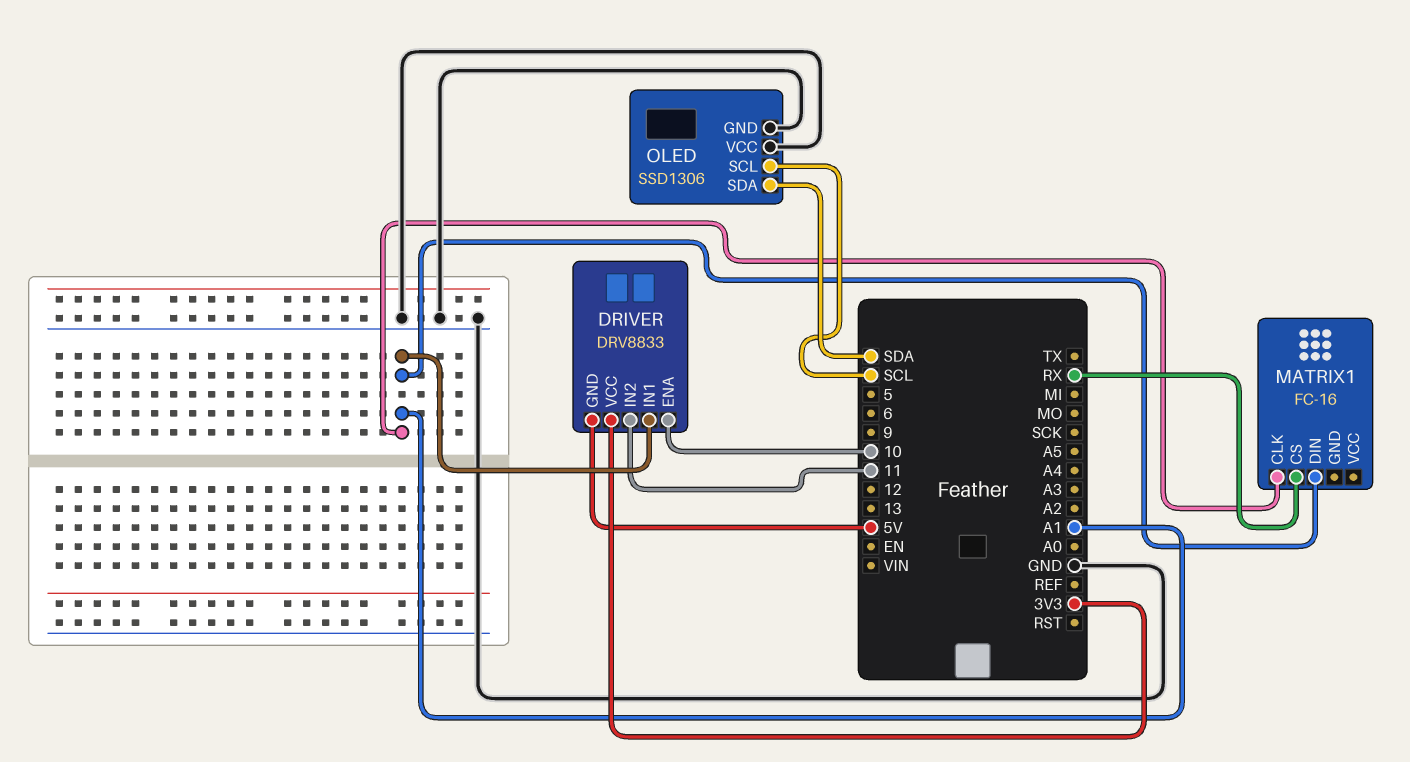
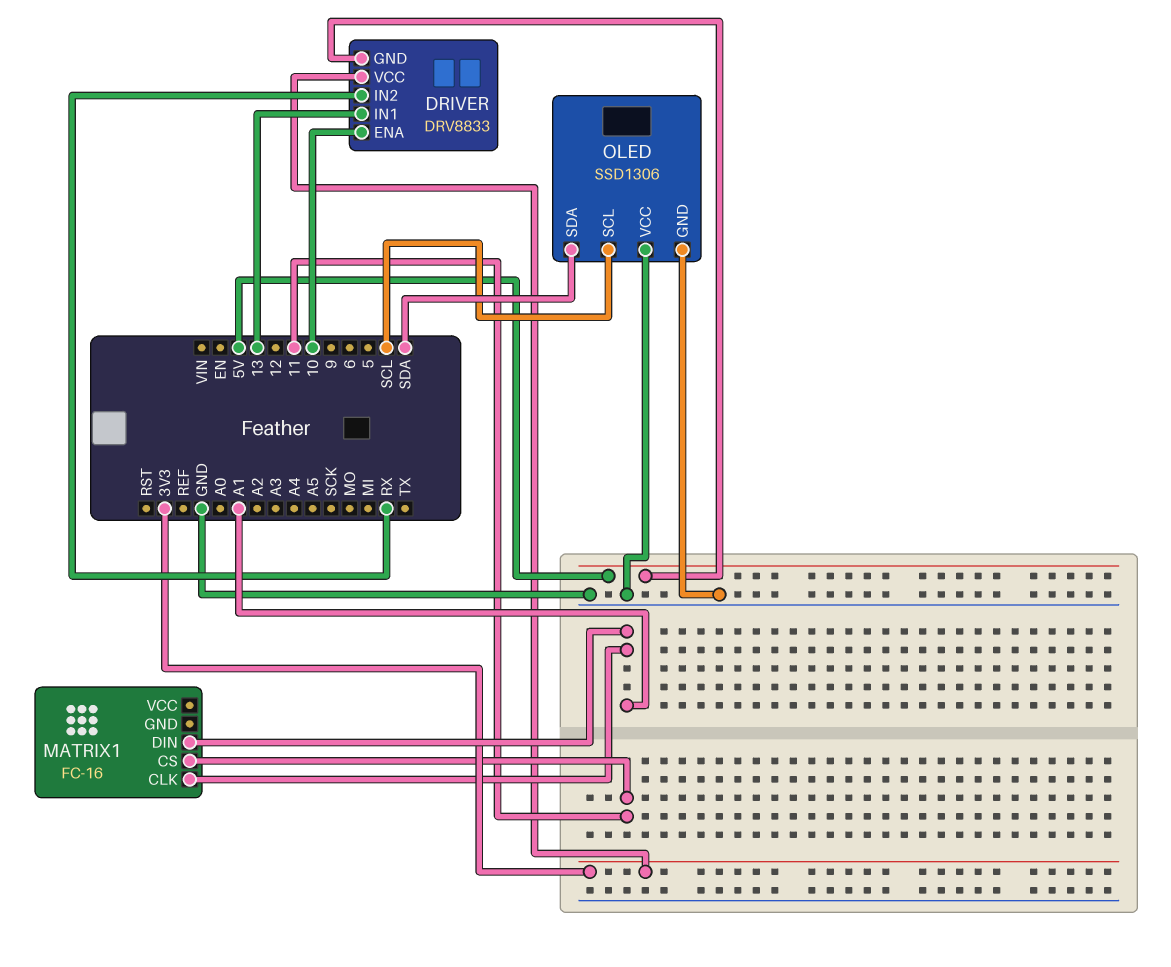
DRIVER pin IN1: A1 -> 13
DRIVER pin IN2: 11 -> RX
MATRIX1 pin CS: RX -> 11

